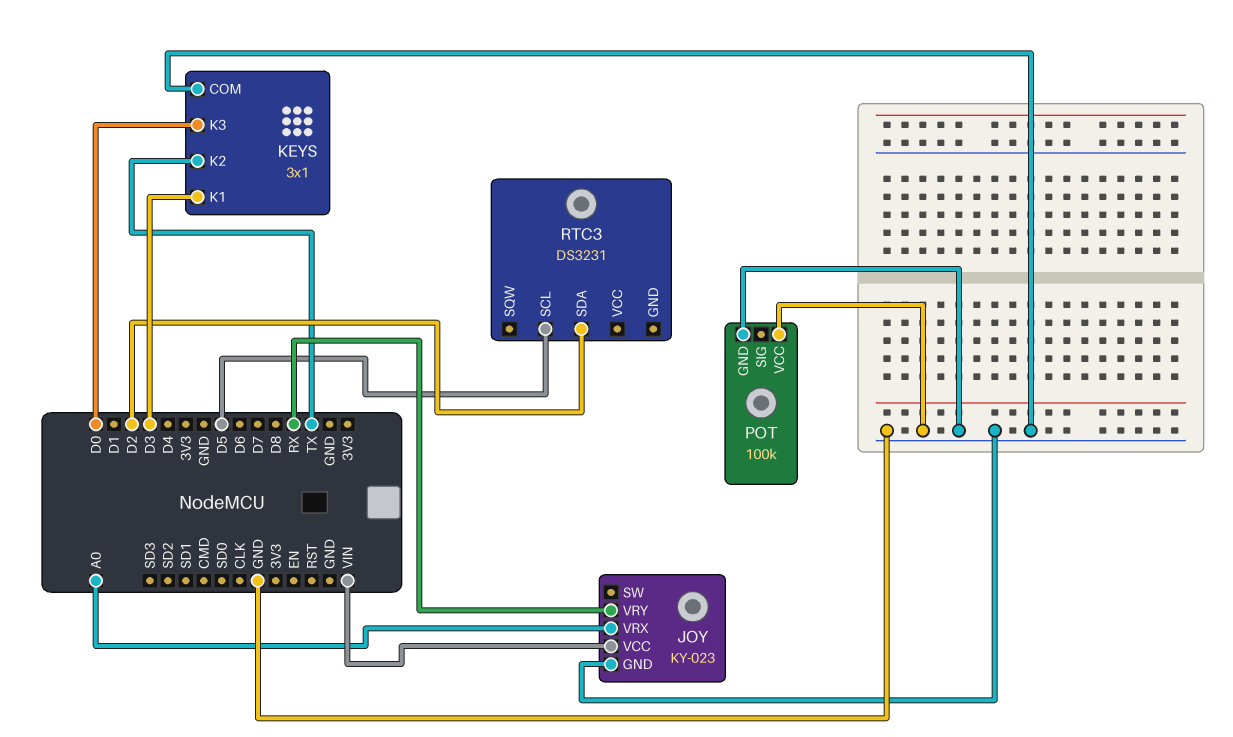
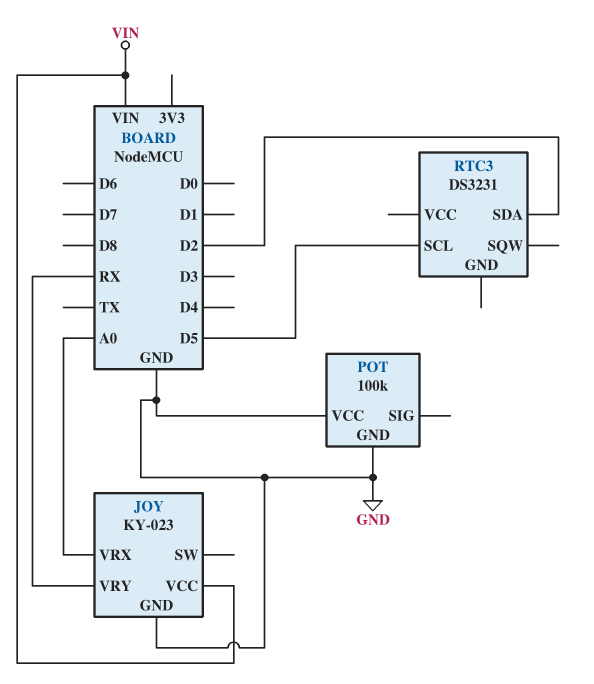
KEYS: 3x1 -> none
KEYS pin COM: GND -> none
KEYS pin K1: D3 -> none
KEYS pin K2: TX -> none
KEYS pin K3: D0 -> none

